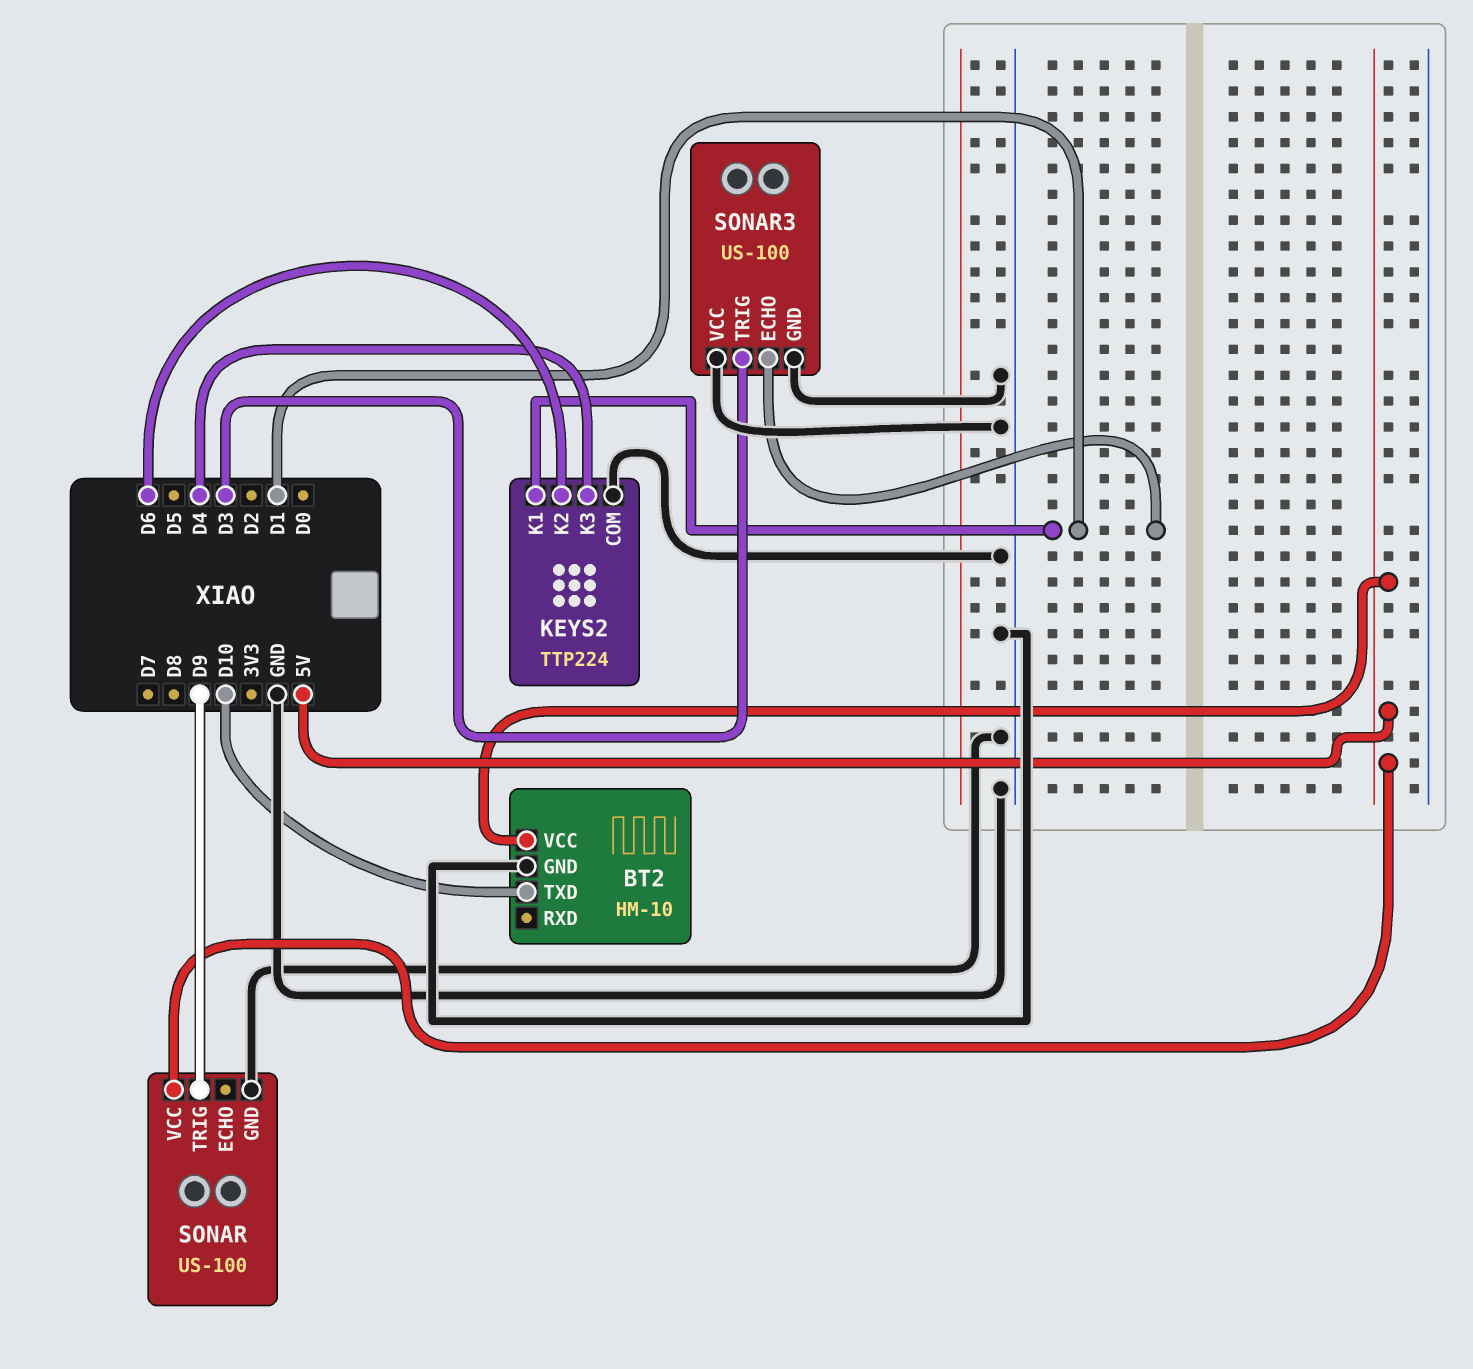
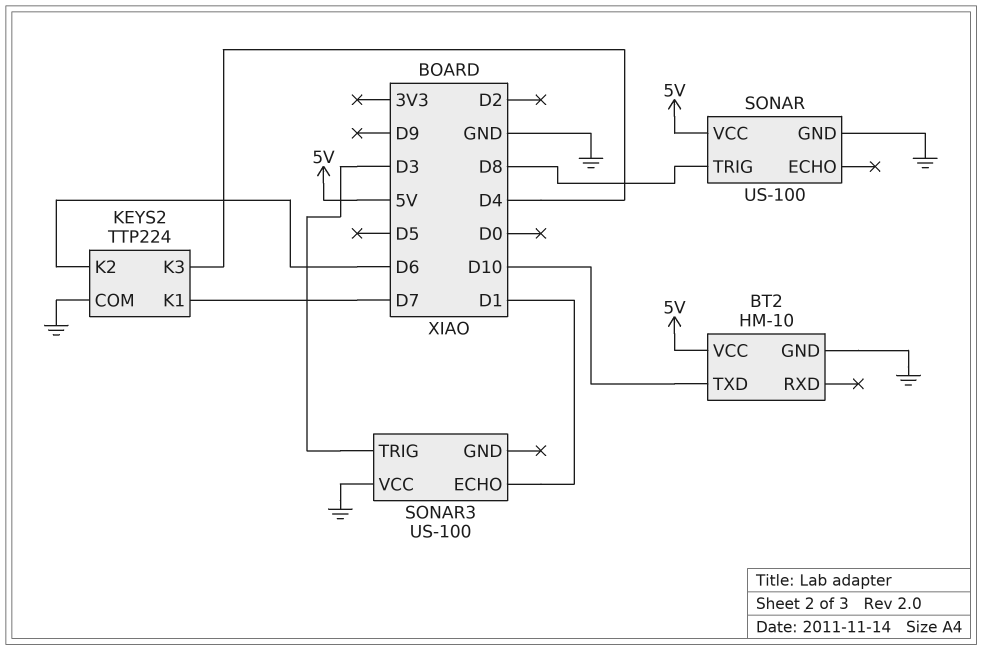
KEYS2 pin K1: D1 -> D7
SONAR pin TRIG: D9 -> D8
SONAR3 pin GND: GND -> none

